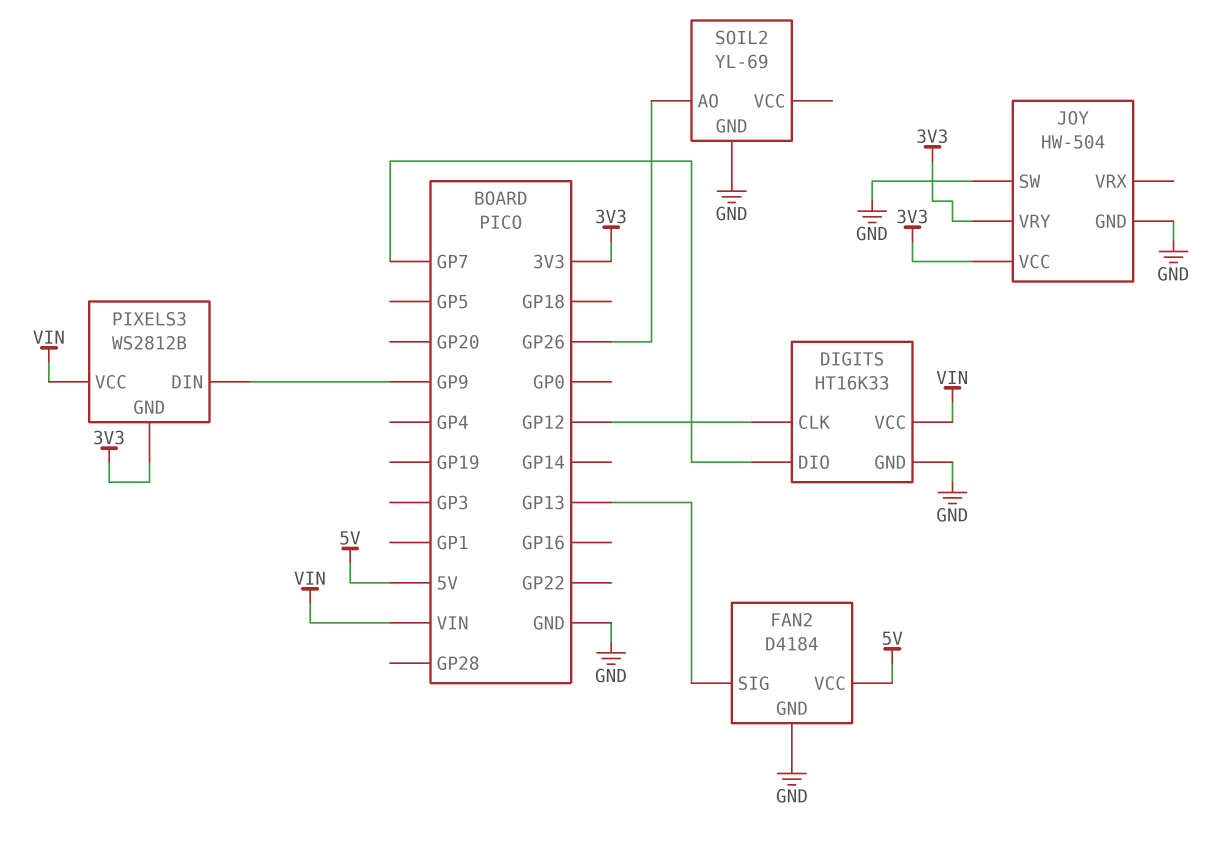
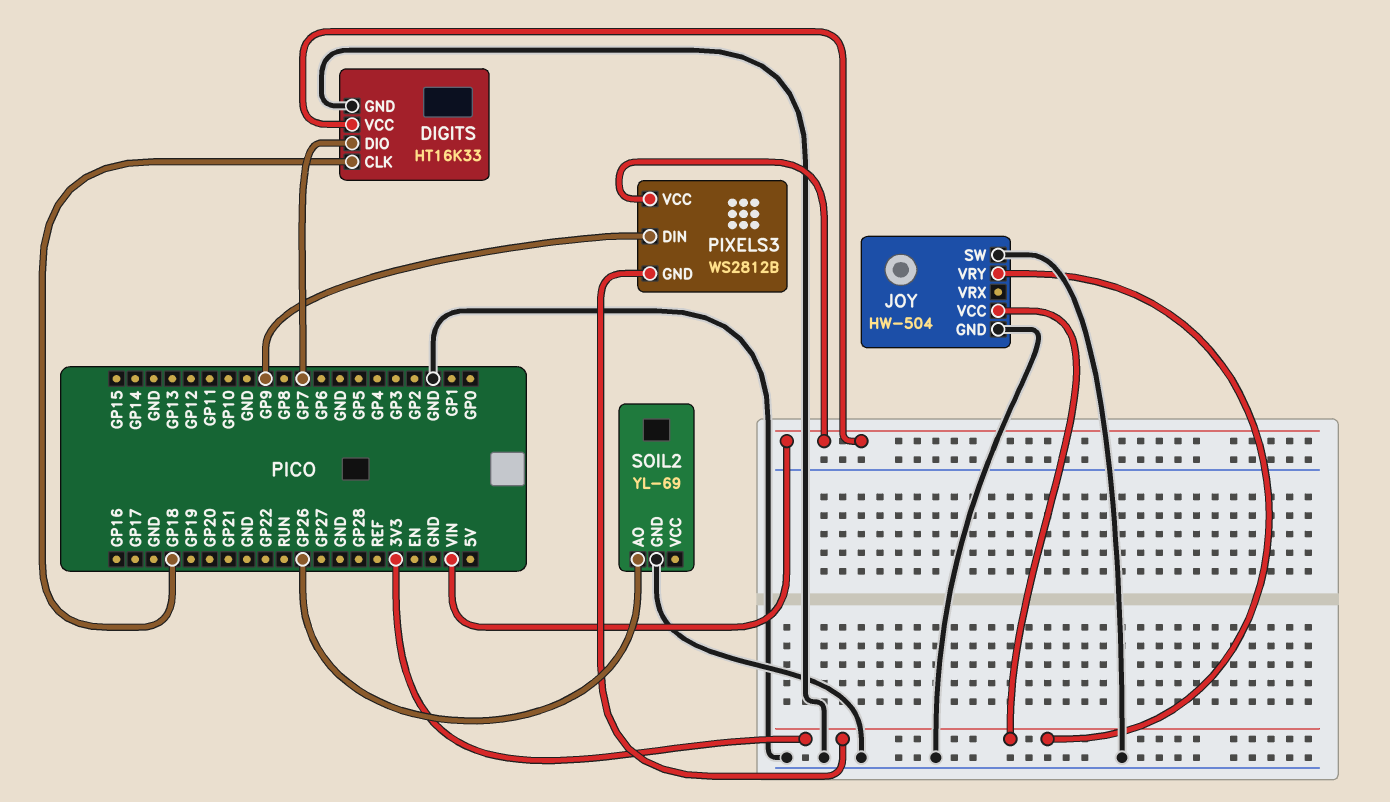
DIGITS pin CLK: GP12 -> GP18
FAN2: D4184 -> none
FAN2 pin GND: GND -> none
FAN2 pin SIG: GP13 -> none
FAN2 pin VCC: 5V -> none

